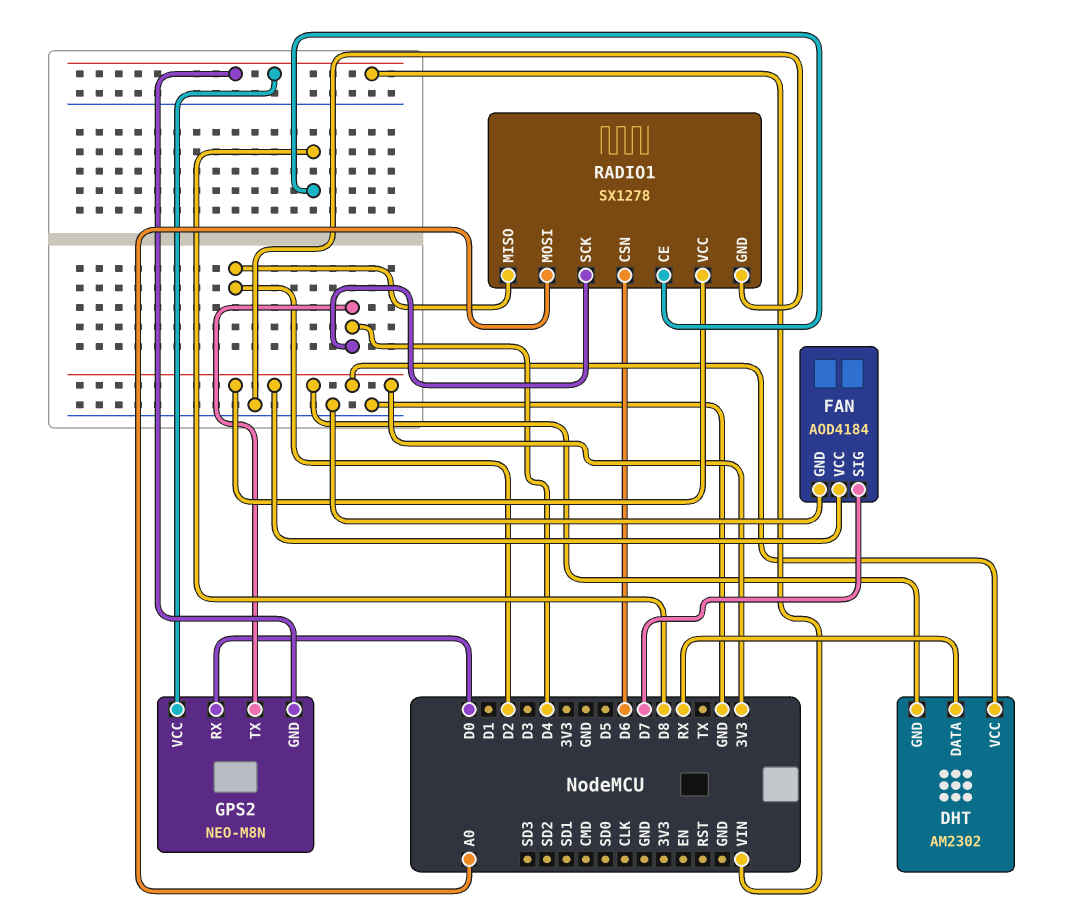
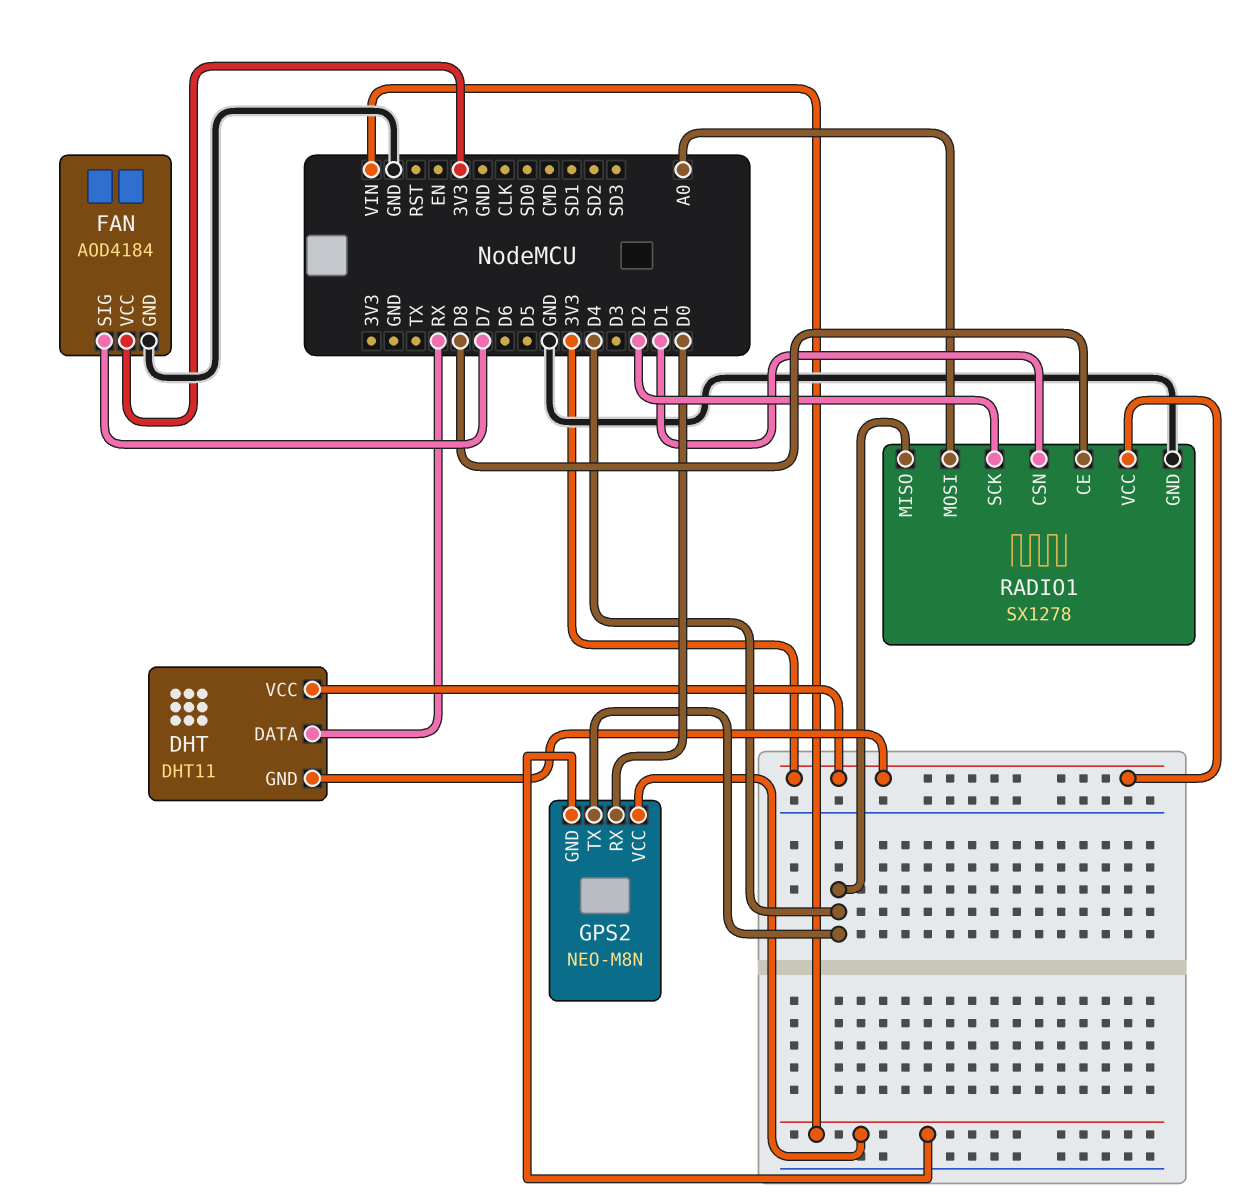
DHT: AM2302 -> DHT11
RADIO1 pin CSN: D6 -> D1
RADIO1 pin MISO: D2 -> D4
RADIO1 pin SCK: D4 -> D2

